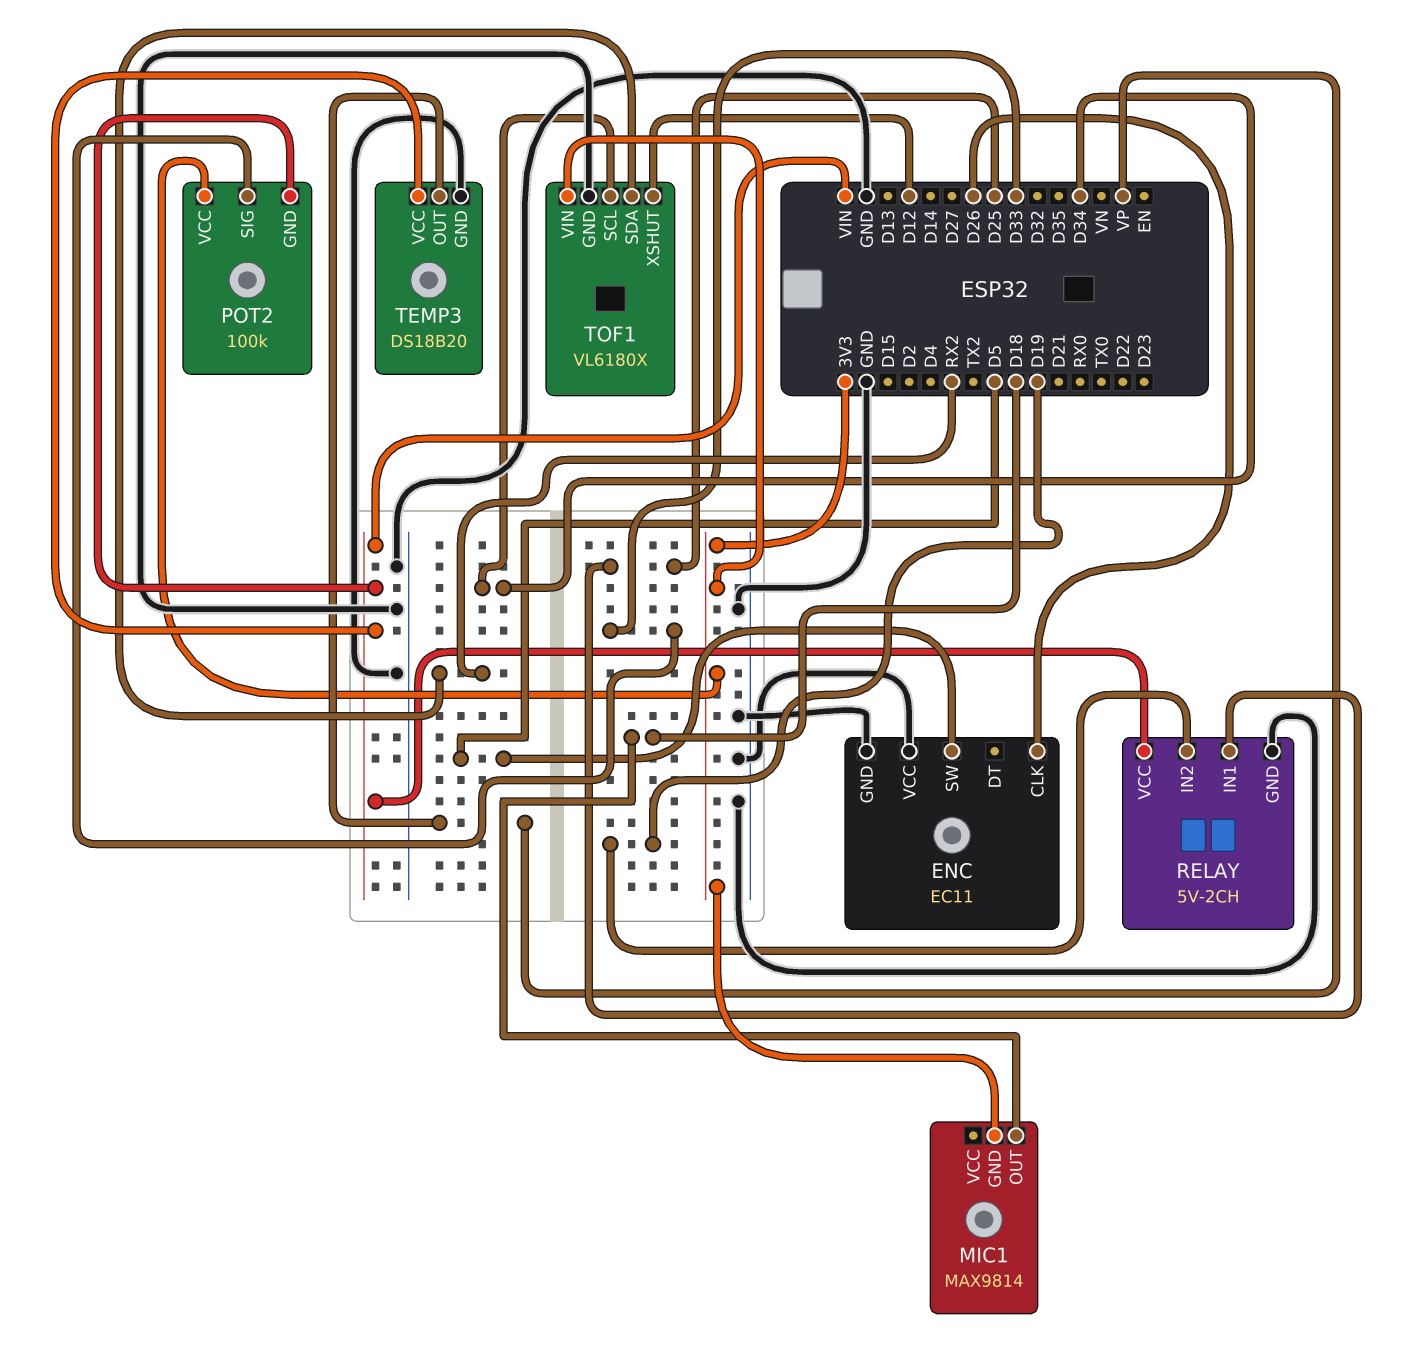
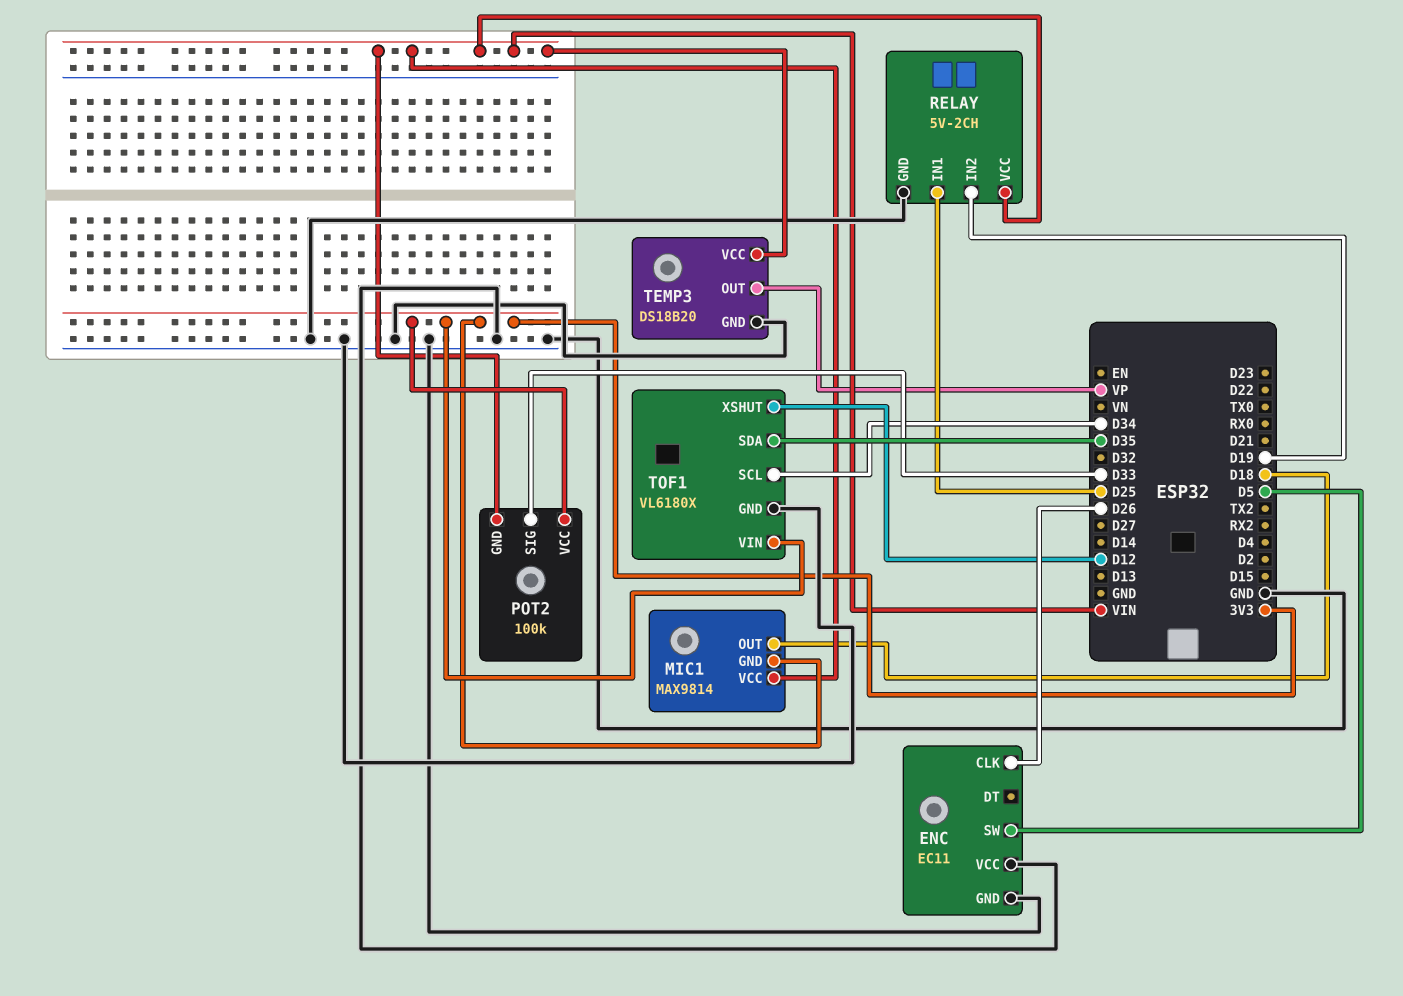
MIC1 pin VCC: none -> VIN
TOF1 pin SDA: RX2 -> D35

